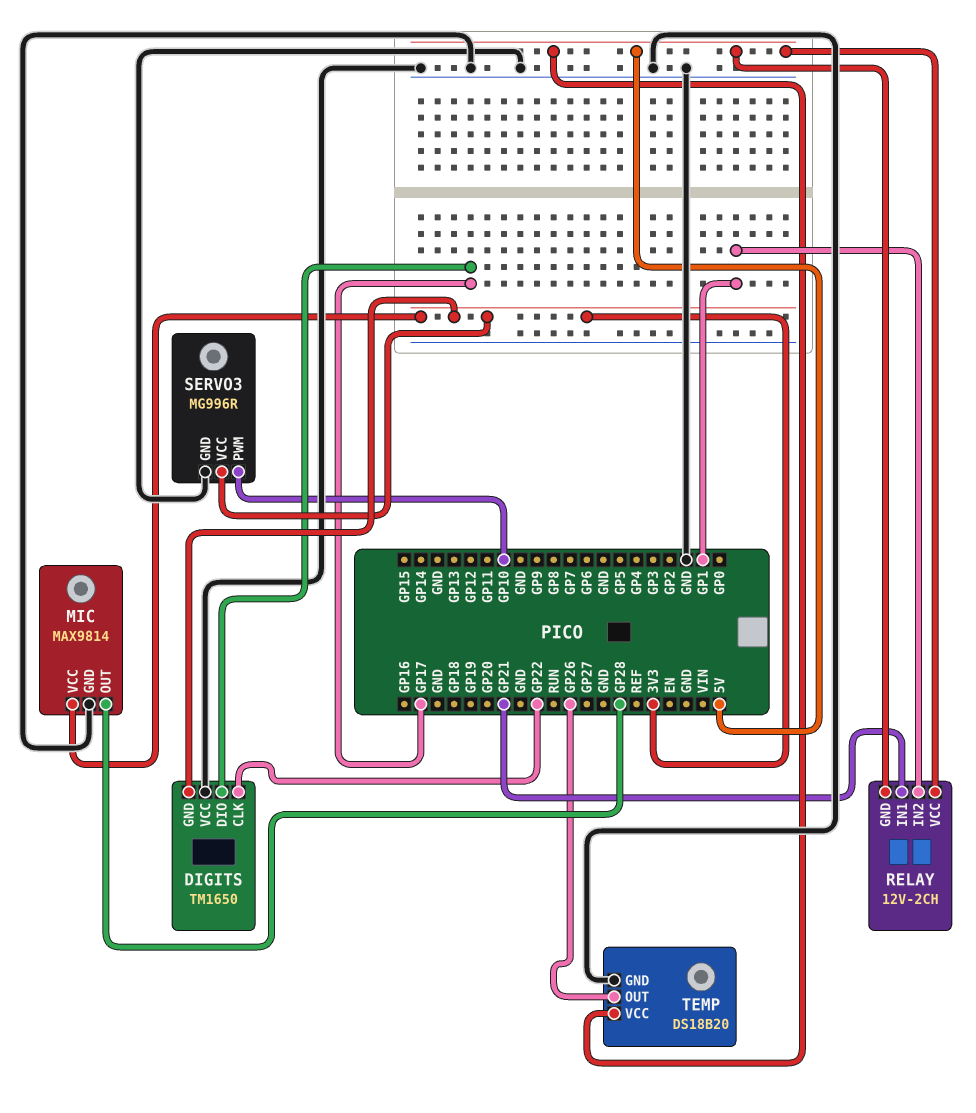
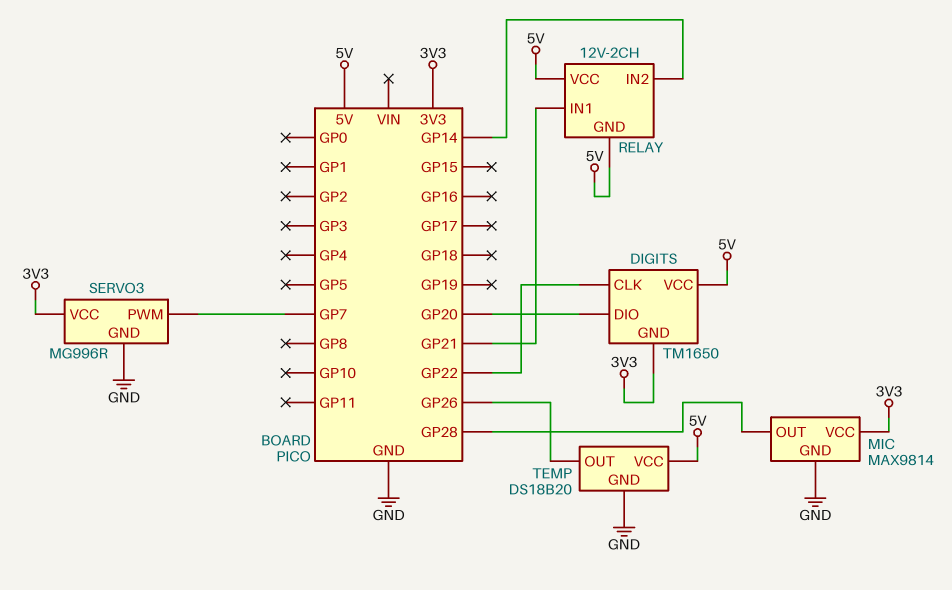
DIGITS pin DIO: GP17 -> GP20
DIGITS pin VCC: GND -> 5V
RELAY pin IN2: GP1 -> GP14
SERVO3 pin PWM: GP10 -> GP7

